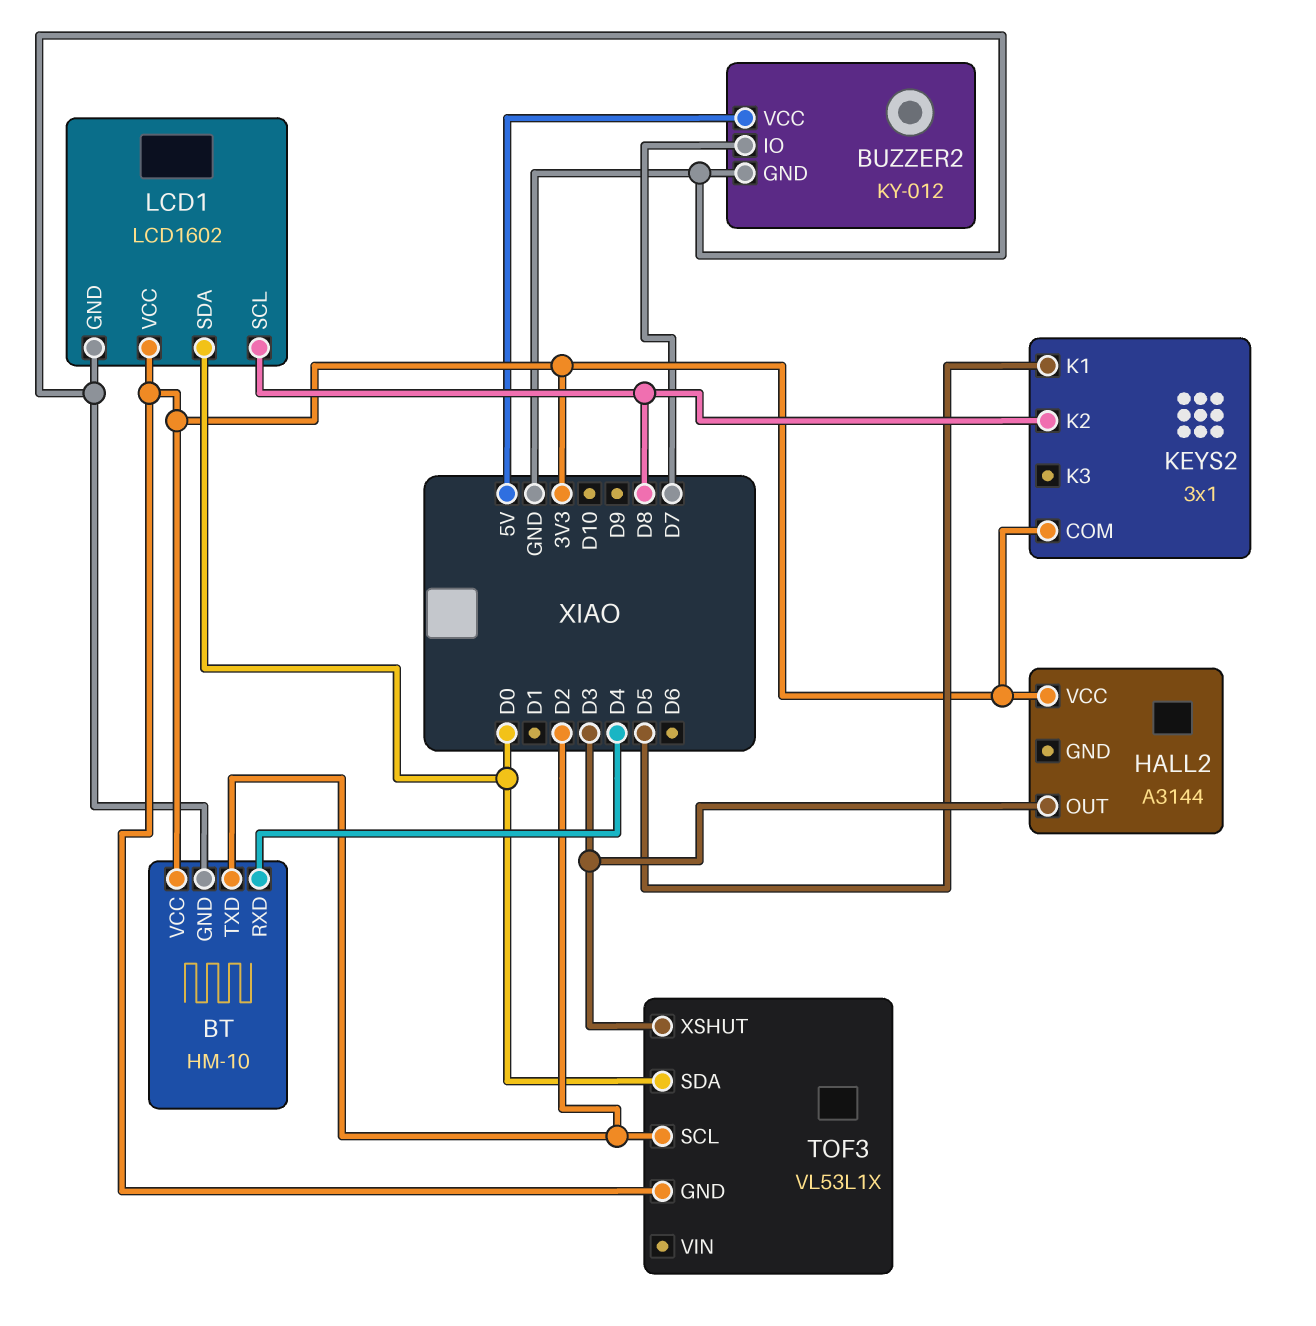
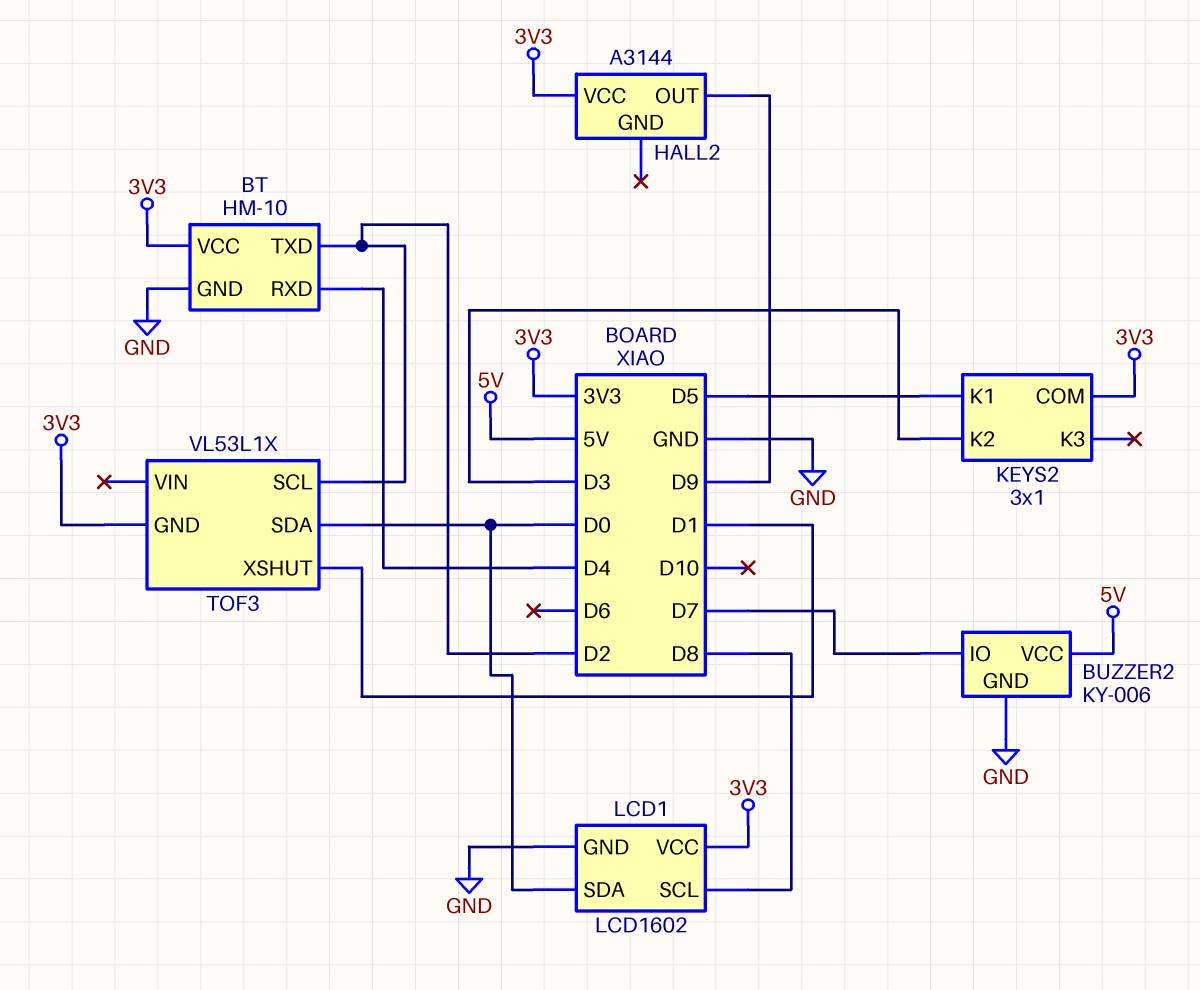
BUZZER2: KY-012 -> KY-006
HALL2 pin OUT: D3 -> D9
KEYS2 pin K2: D8 -> D3
TOF3 pin XSHUT: D3 -> D1

